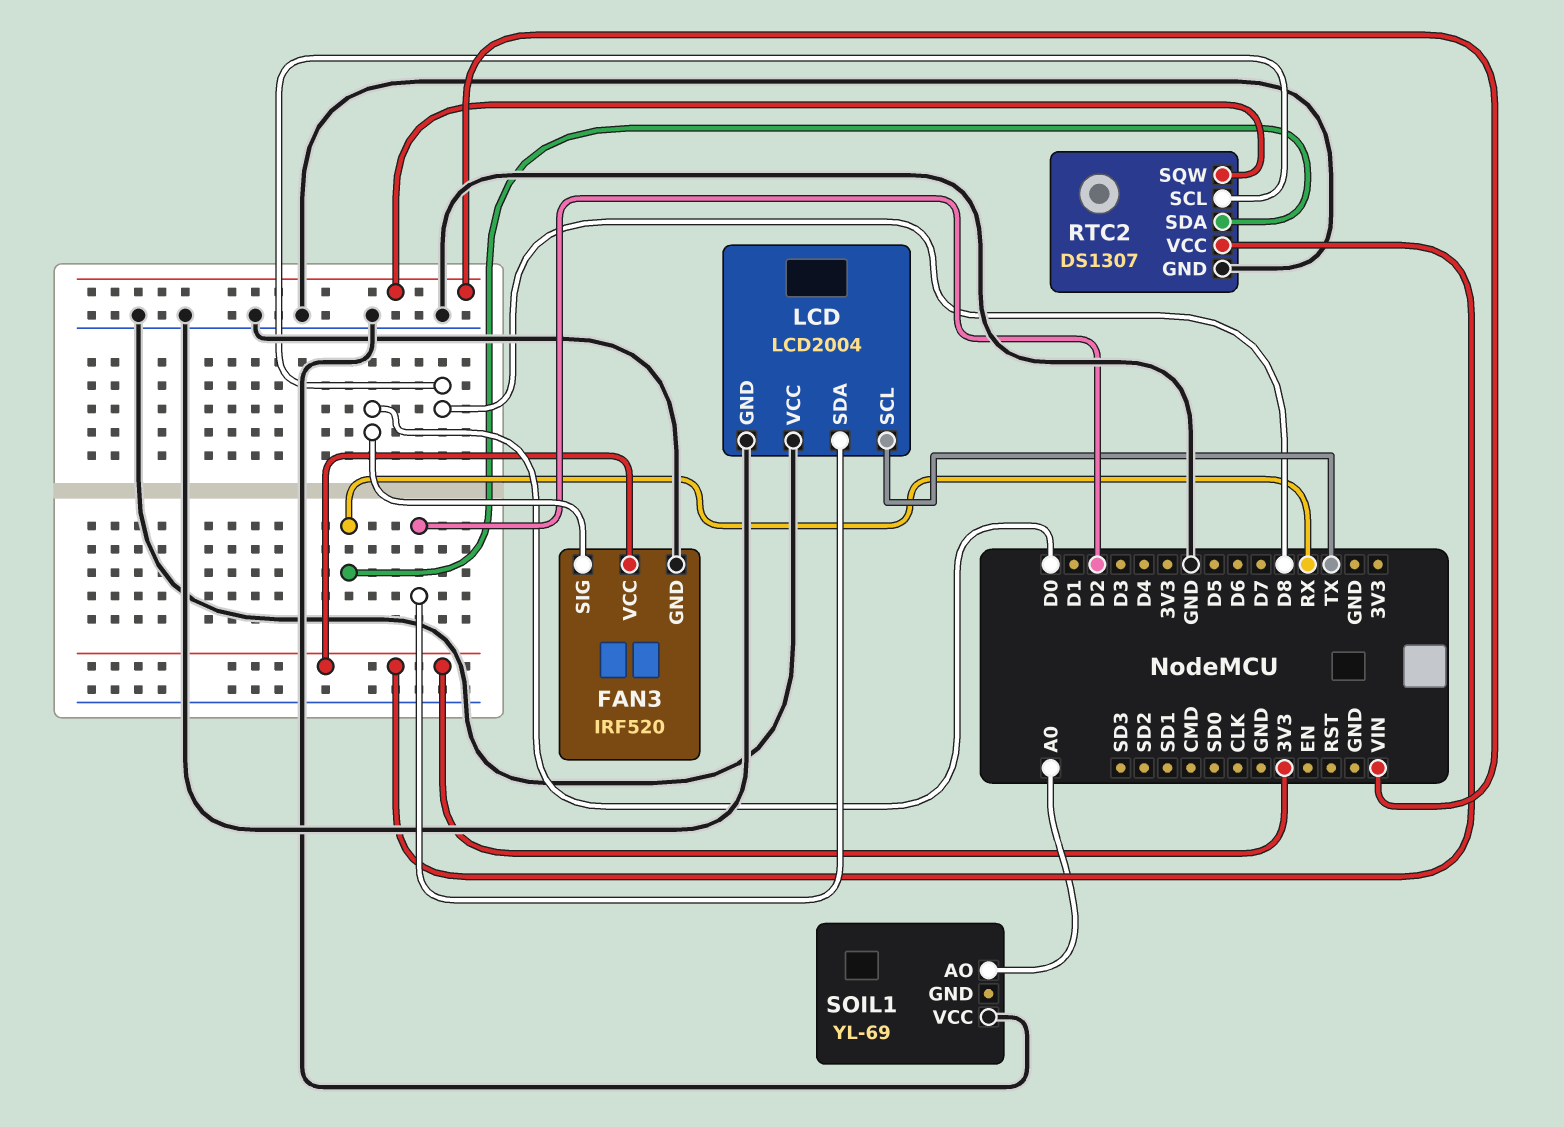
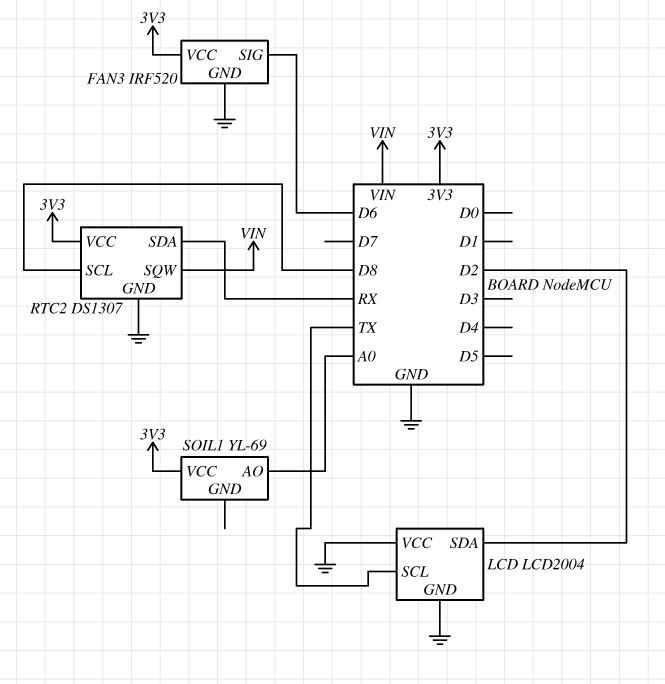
FAN3 pin SIG: D0 -> D6
SOIL1 pin VCC: GND -> 3V3

